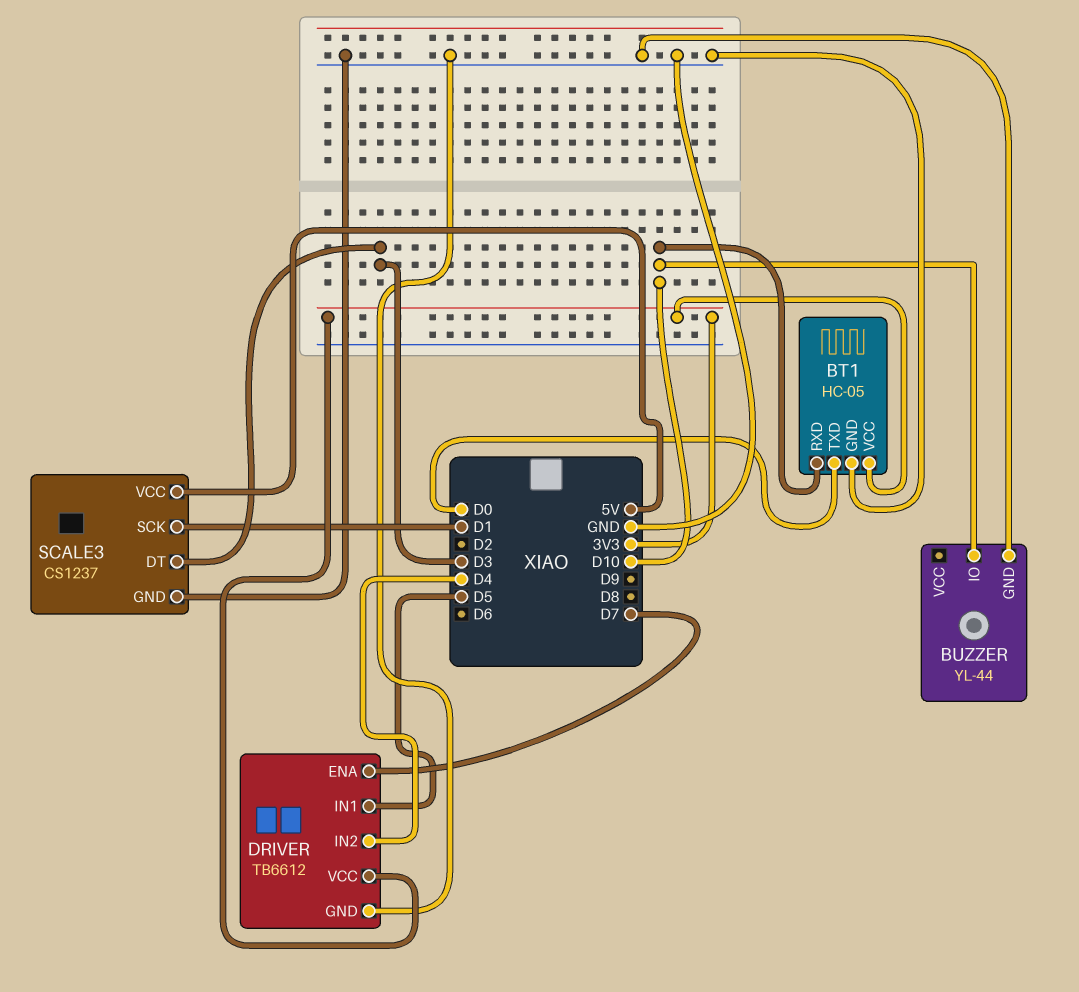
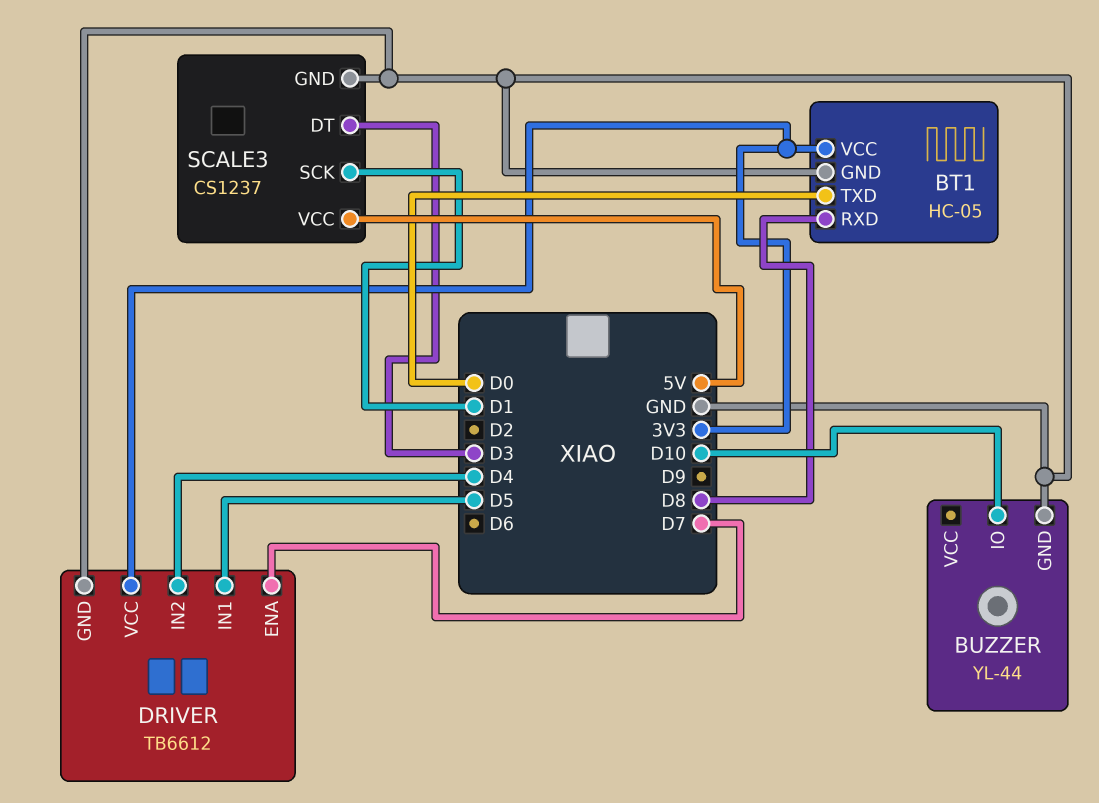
BT1 pin RXD: D10 -> D8

